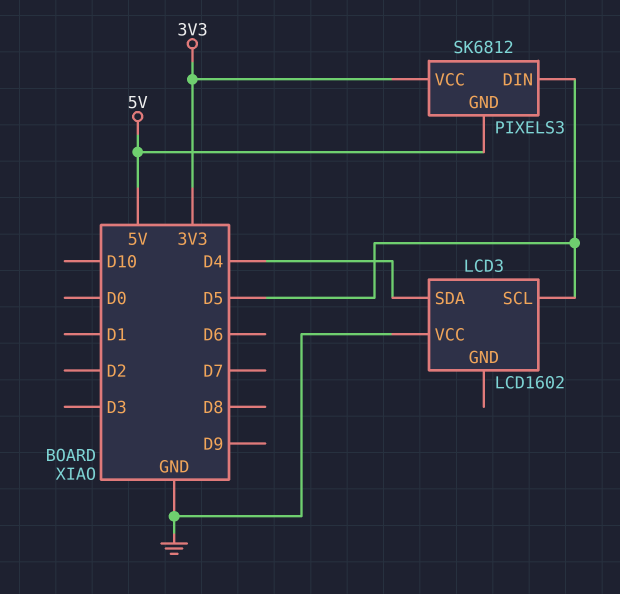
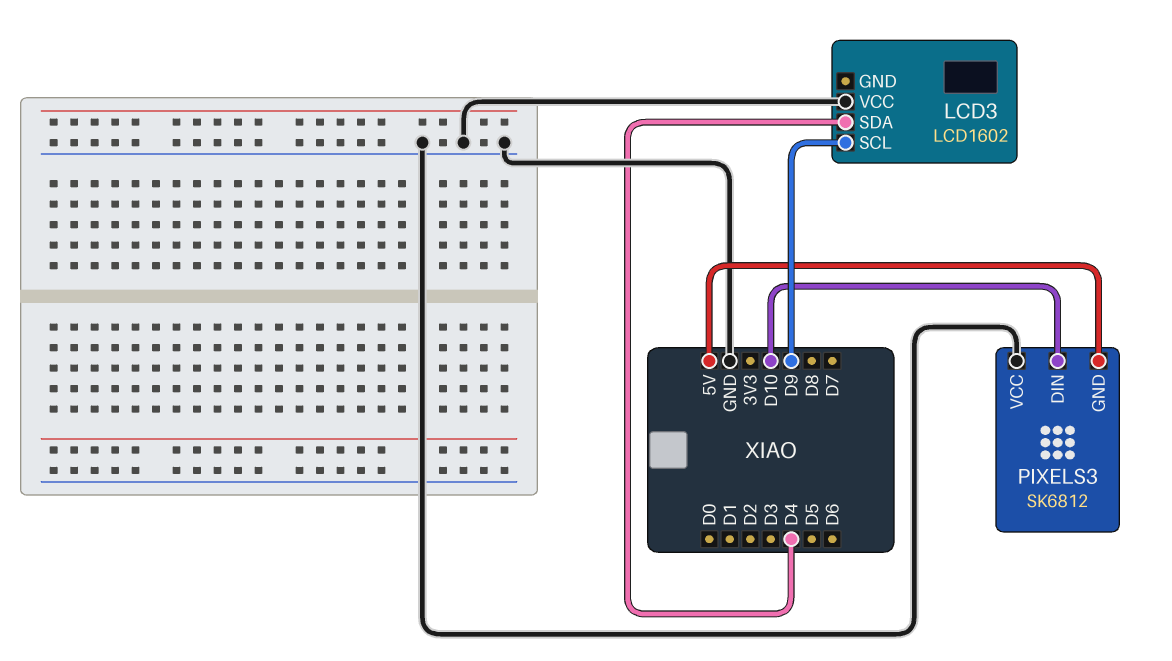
LCD3 pin SCL: D5 -> D9
PIXELS3 pin DIN: D5 -> D10
PIXELS3 pin VCC: 3V3 -> GND

